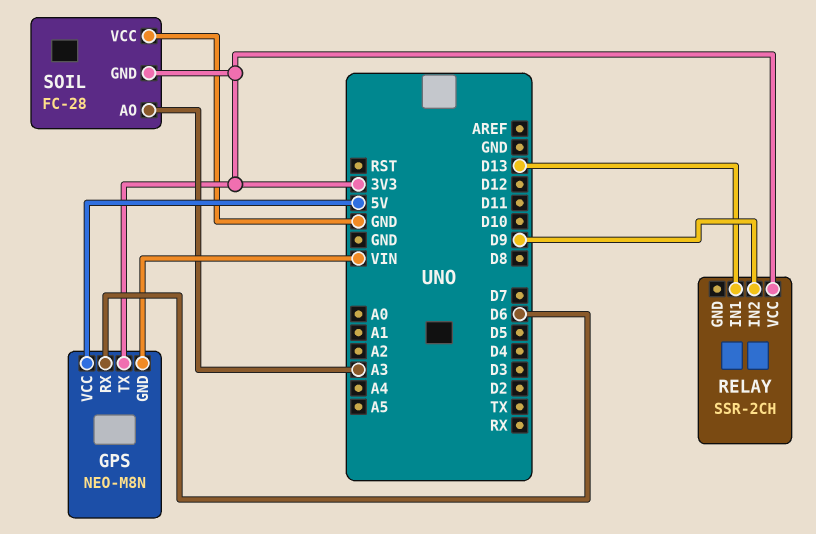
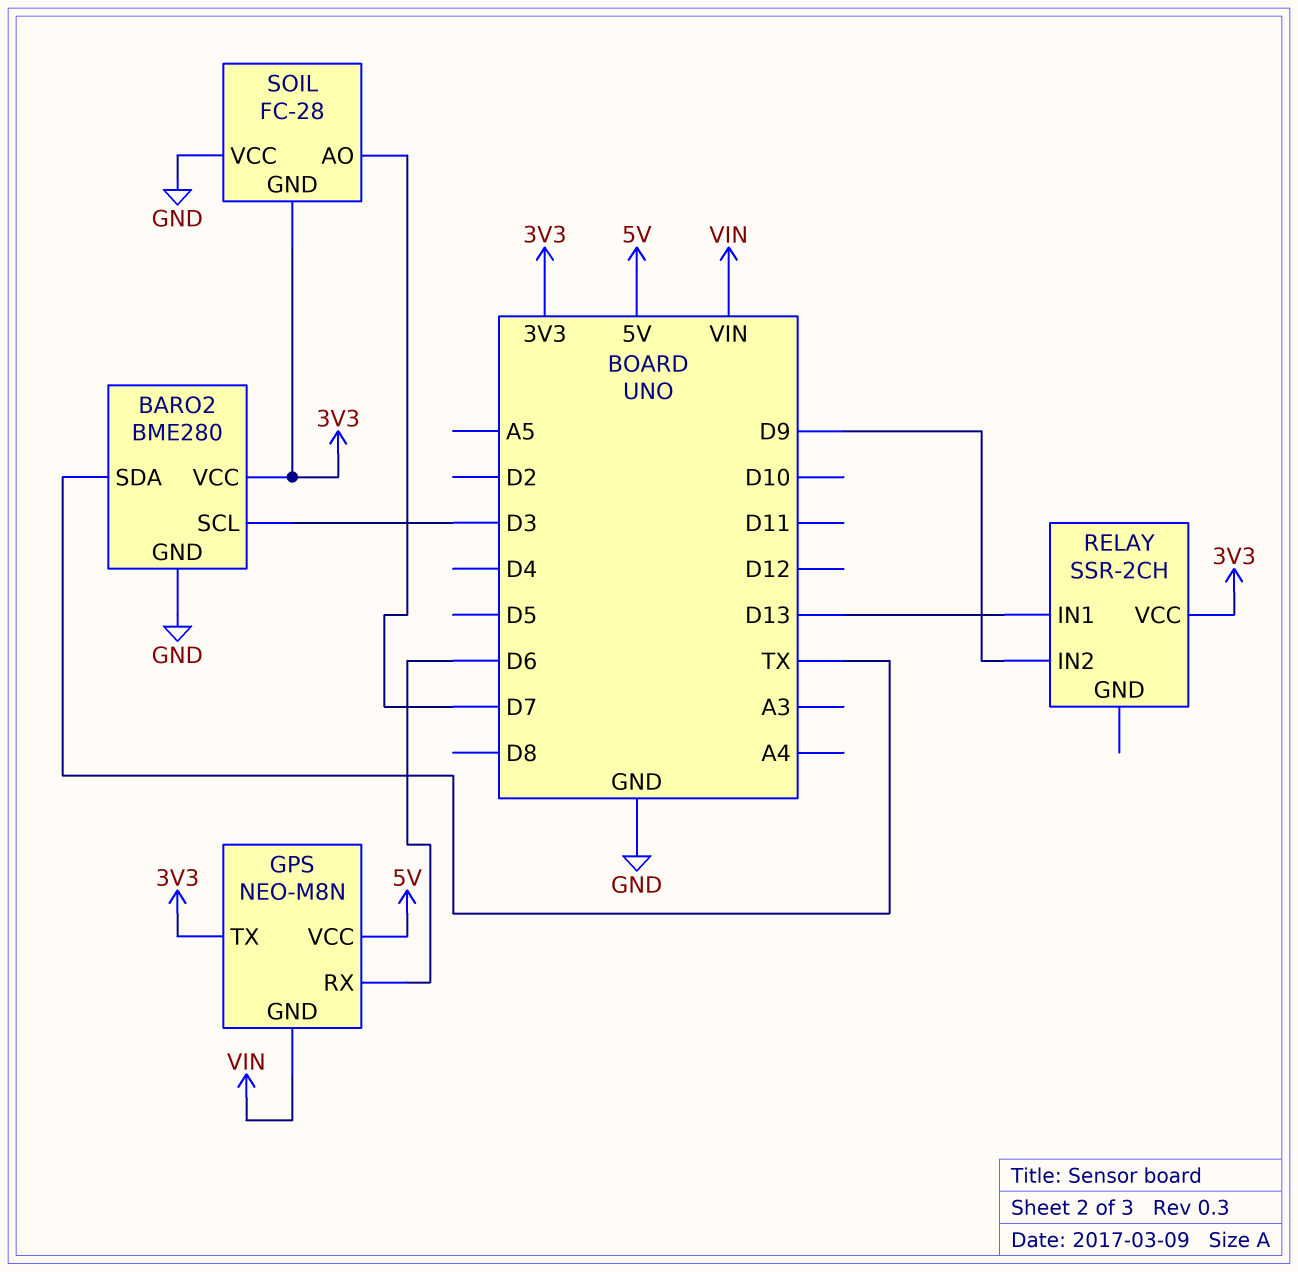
BARO2: none -> BME280
BARO2 pin GND: none -> GND
BARO2 pin SCL: none -> D3
BARO2 pin SDA: none -> TX
BARO2 pin VCC: none -> 3V3
SOIL pin AO: A3 -> D7

